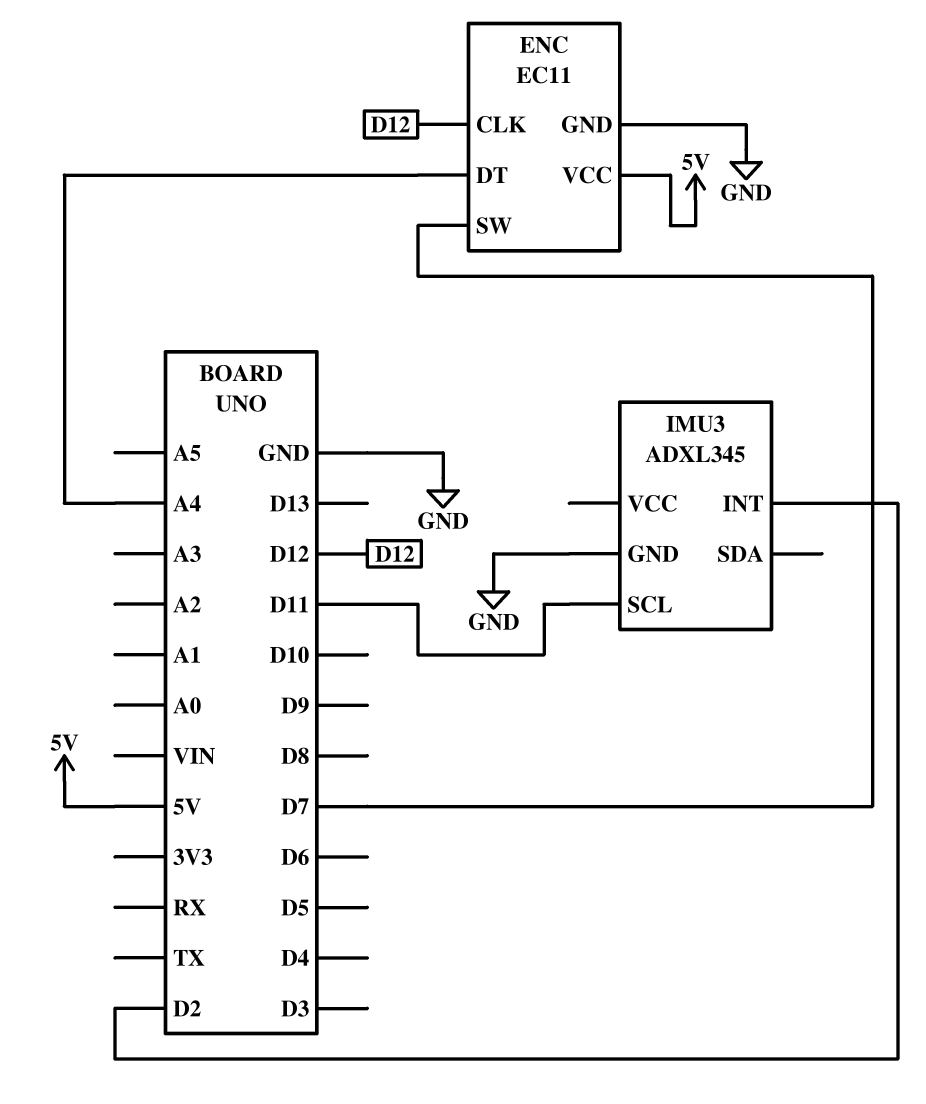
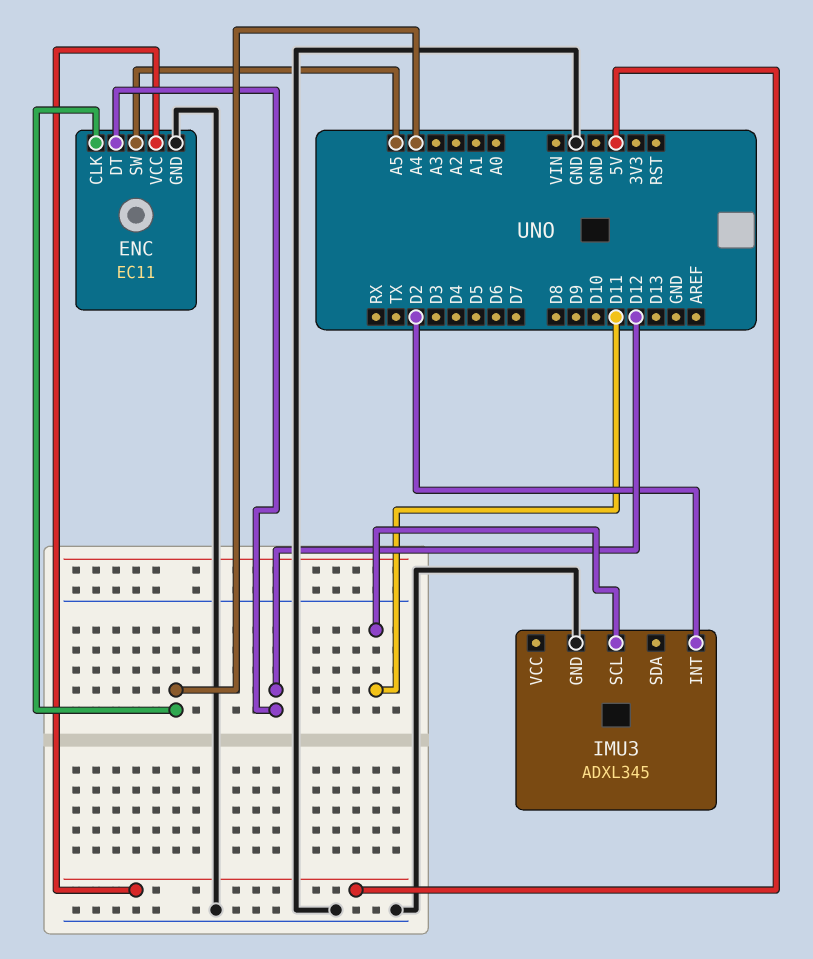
ENC pin CLK: D12 -> A4
ENC pin DT: A4 -> D12
ENC pin SW: D7 -> A5

